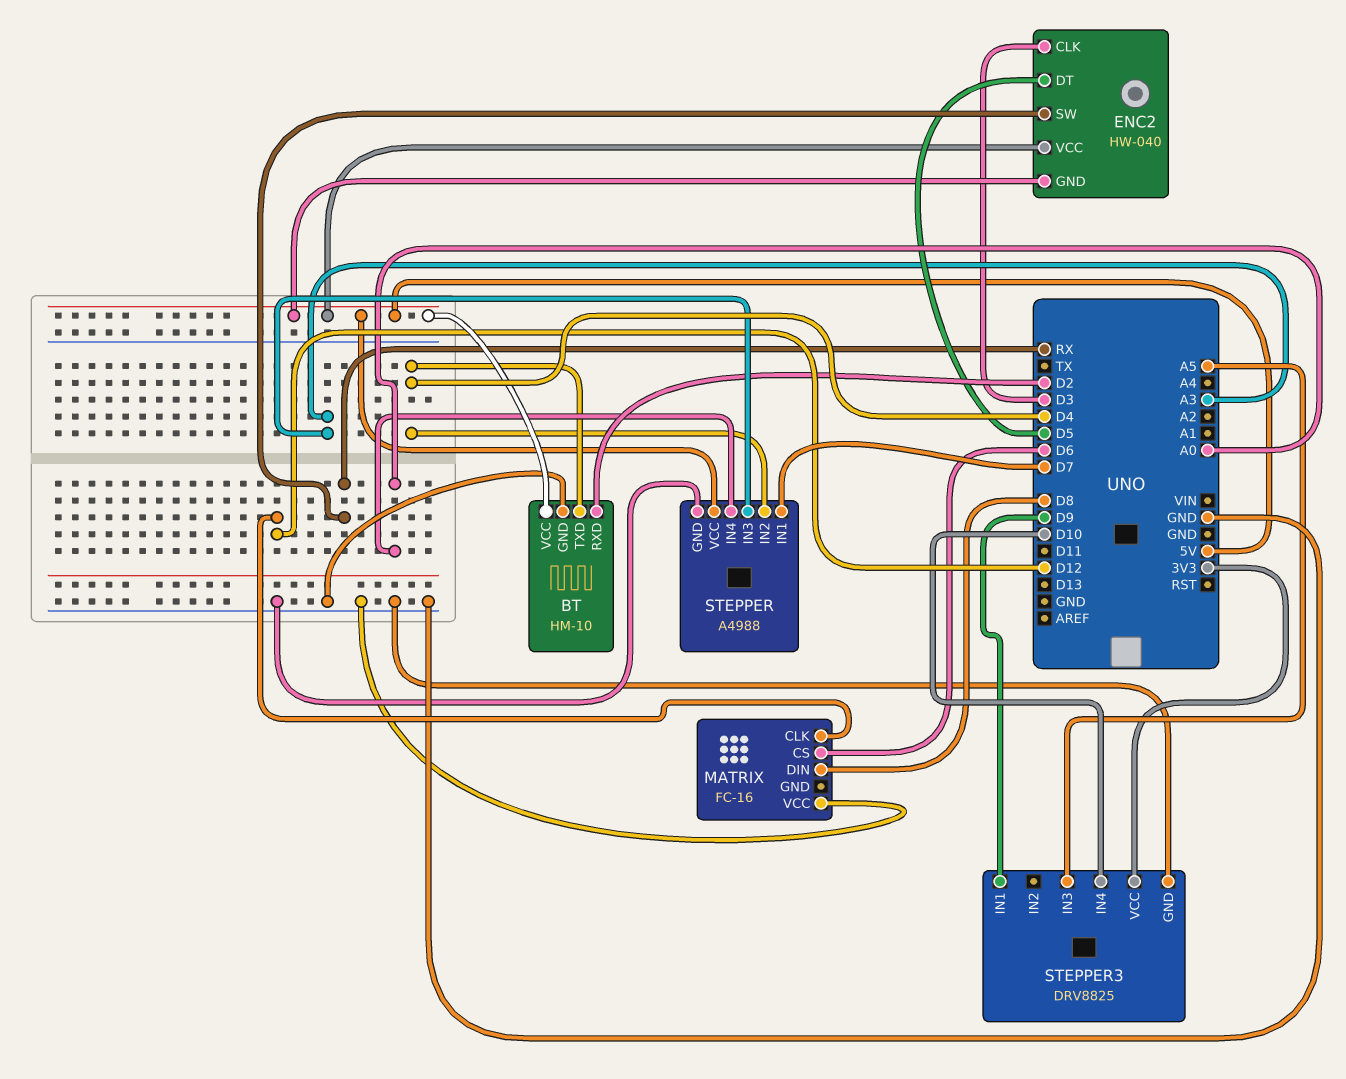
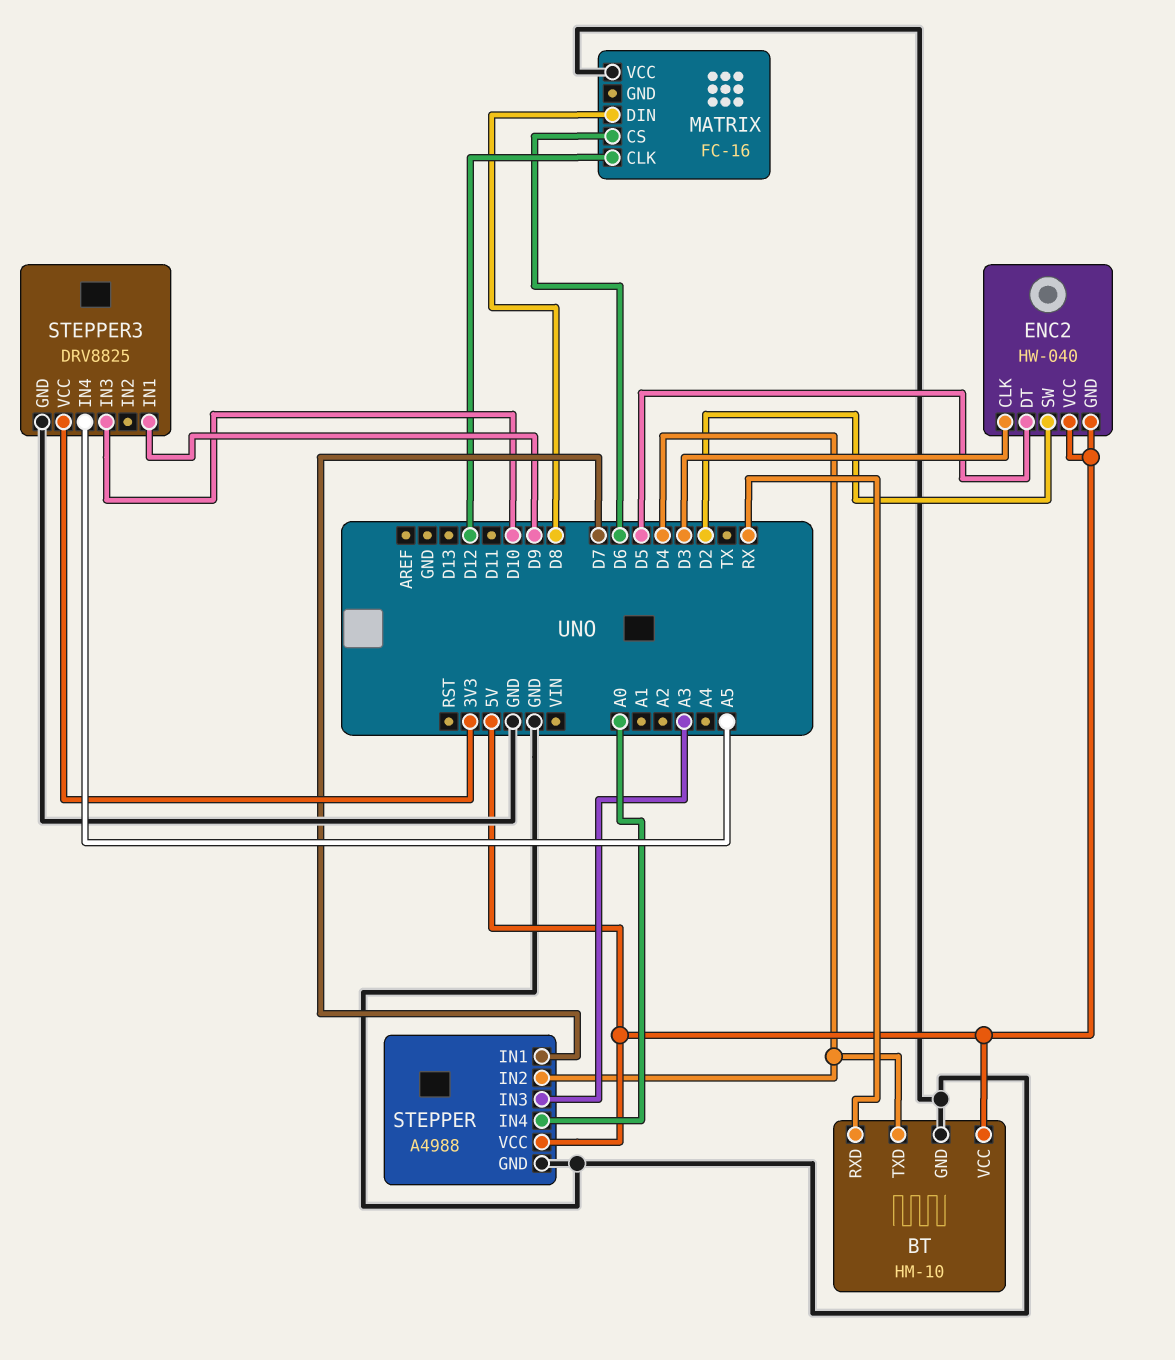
BT pin RXD: D2 -> RX
ENC2 pin SW: RX -> D2
STEPPER3 pin IN3: A5 -> D10
STEPPER3 pin IN4: D10 -> A5

